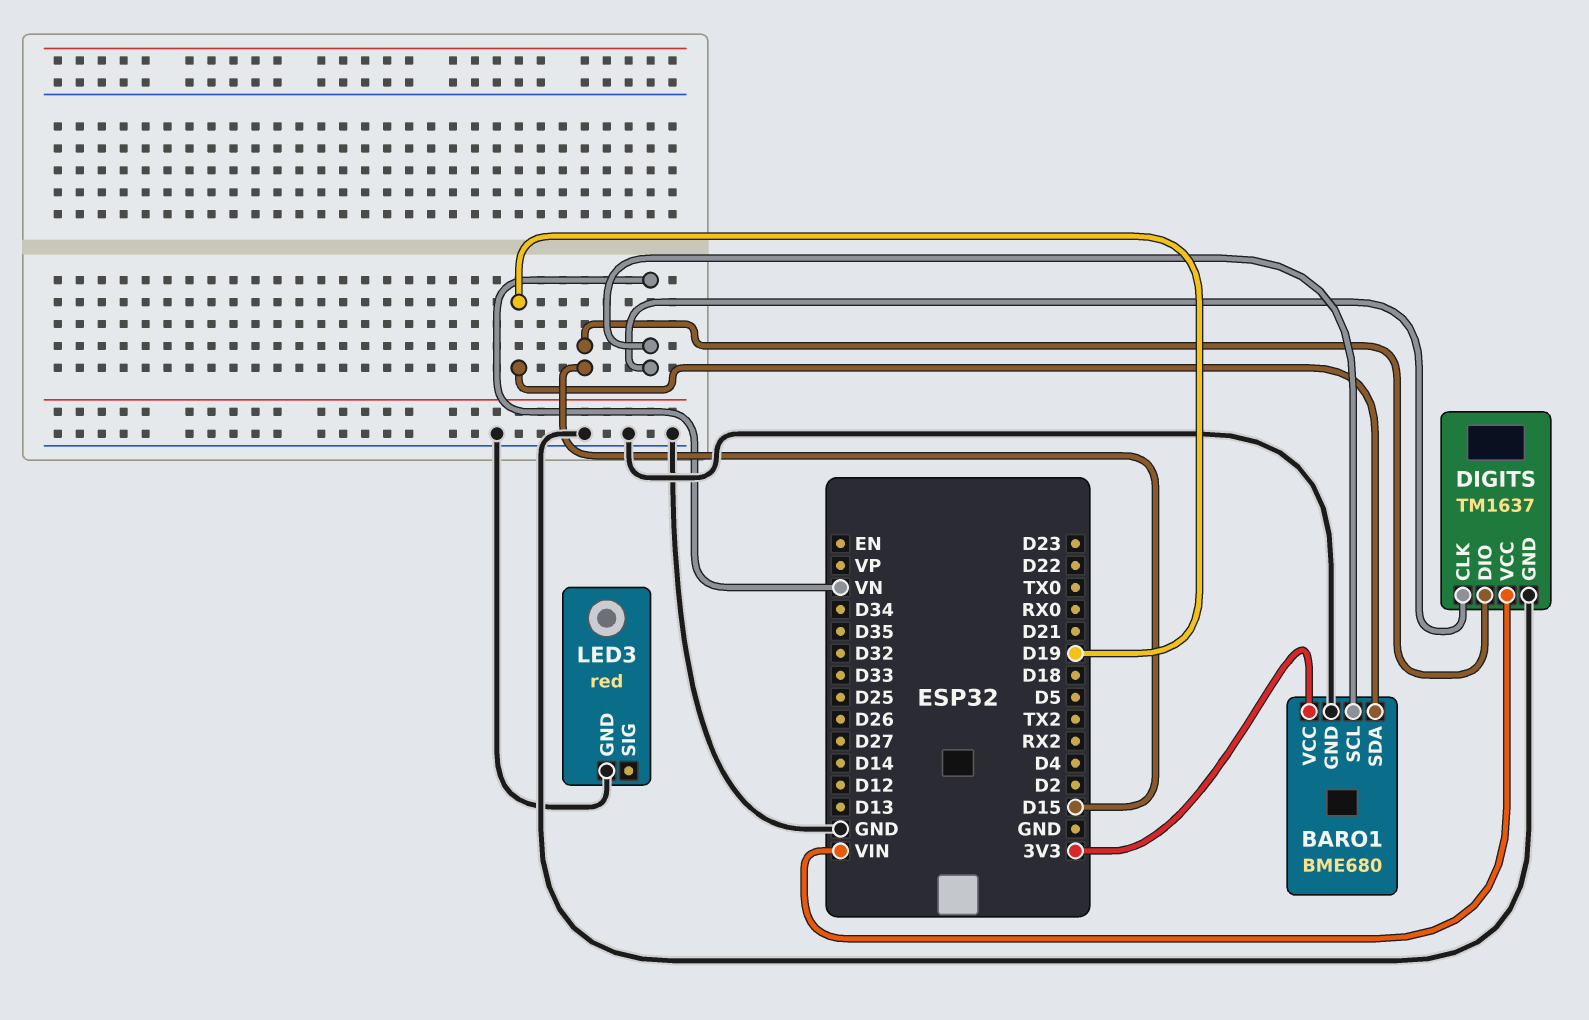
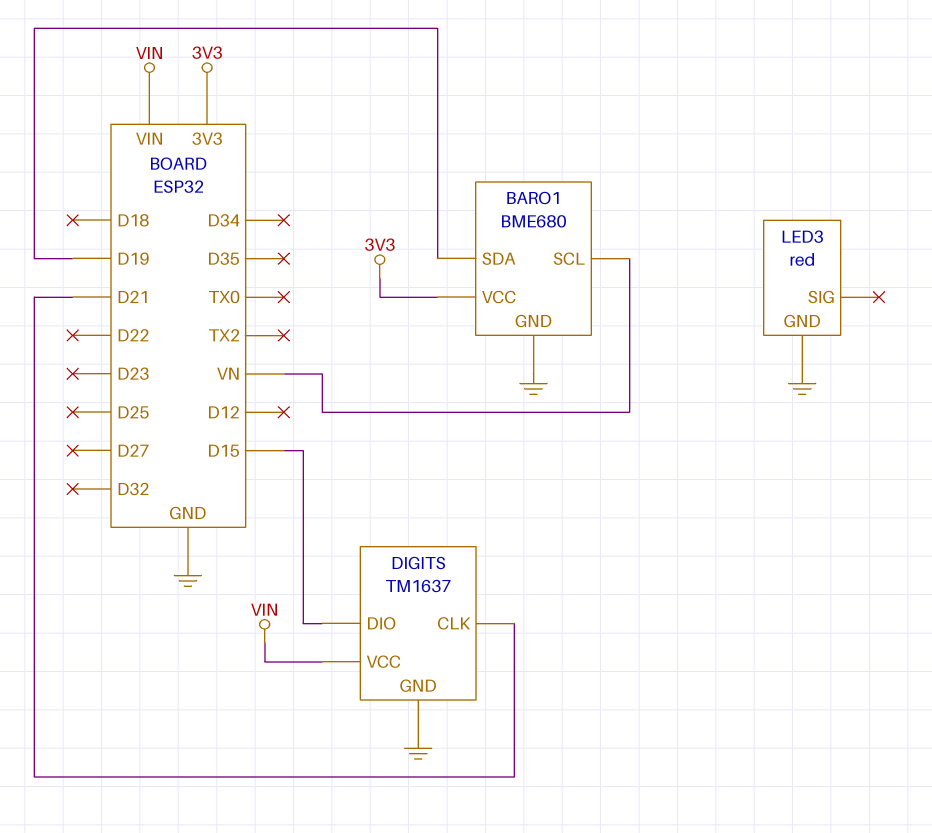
DIGITS pin CLK: VN -> D21

